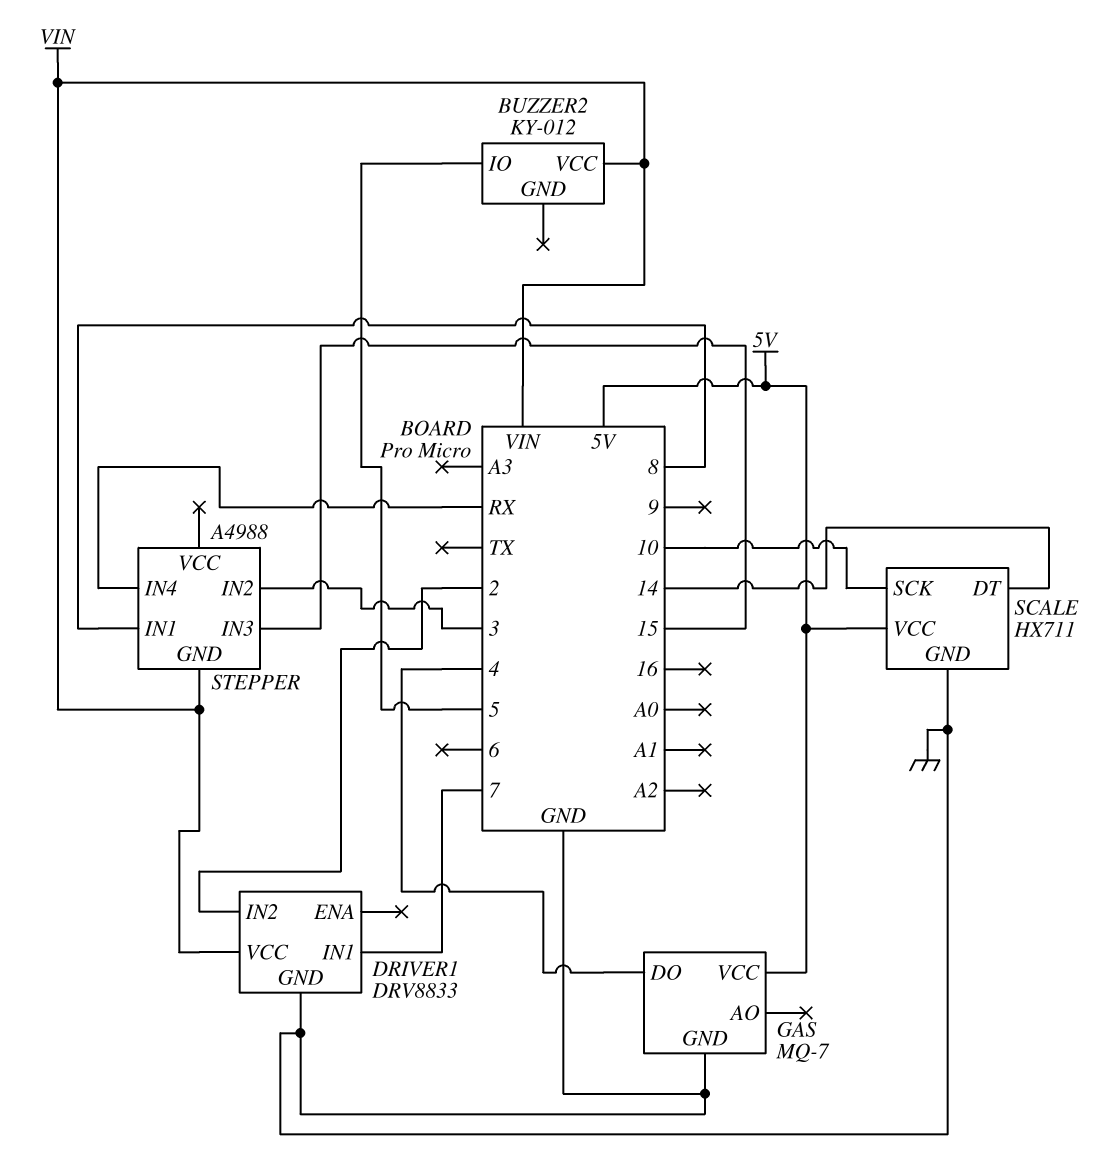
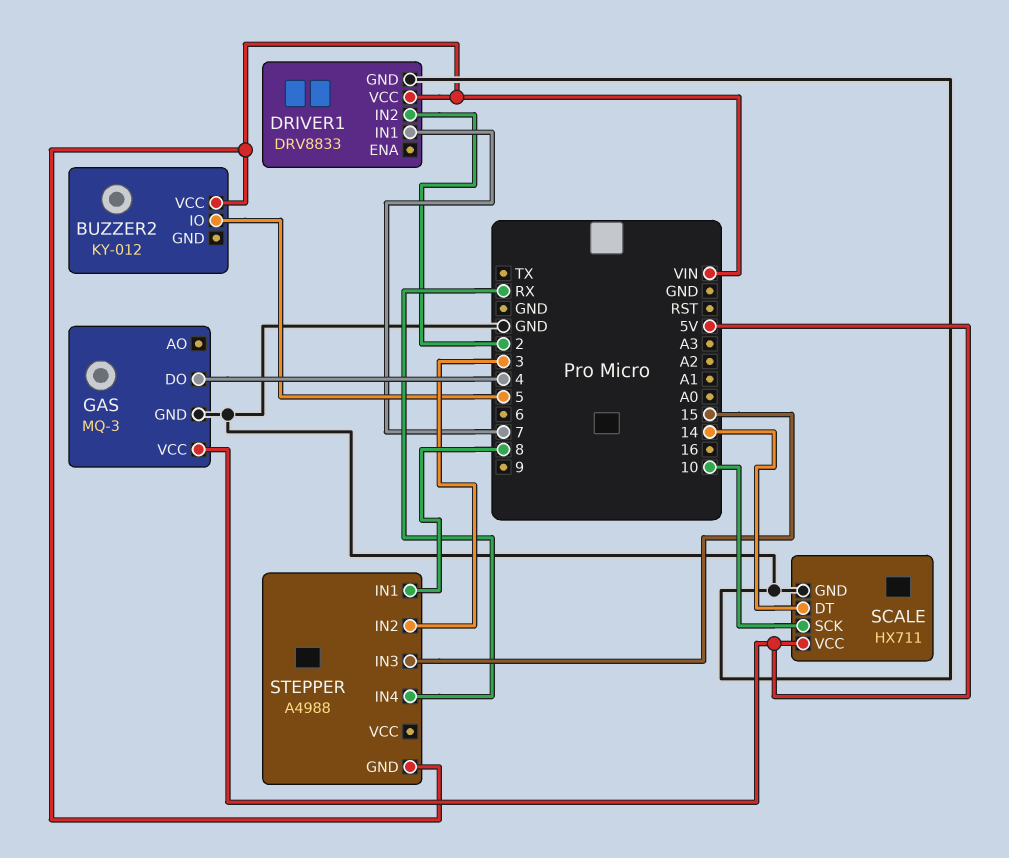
GAS: MQ-7 -> MQ-3

